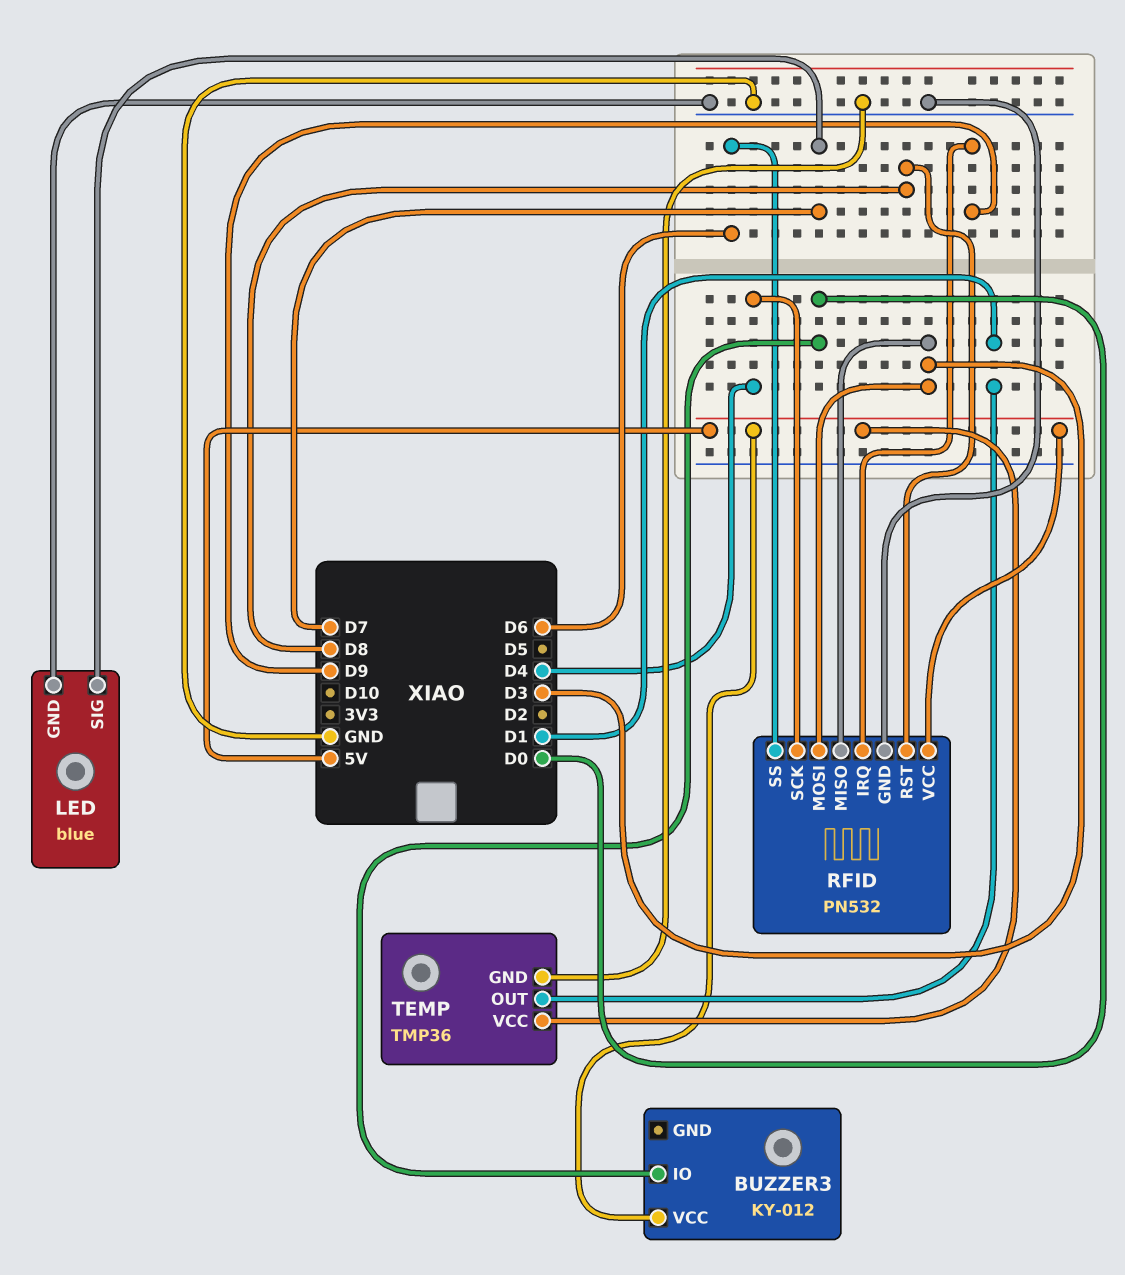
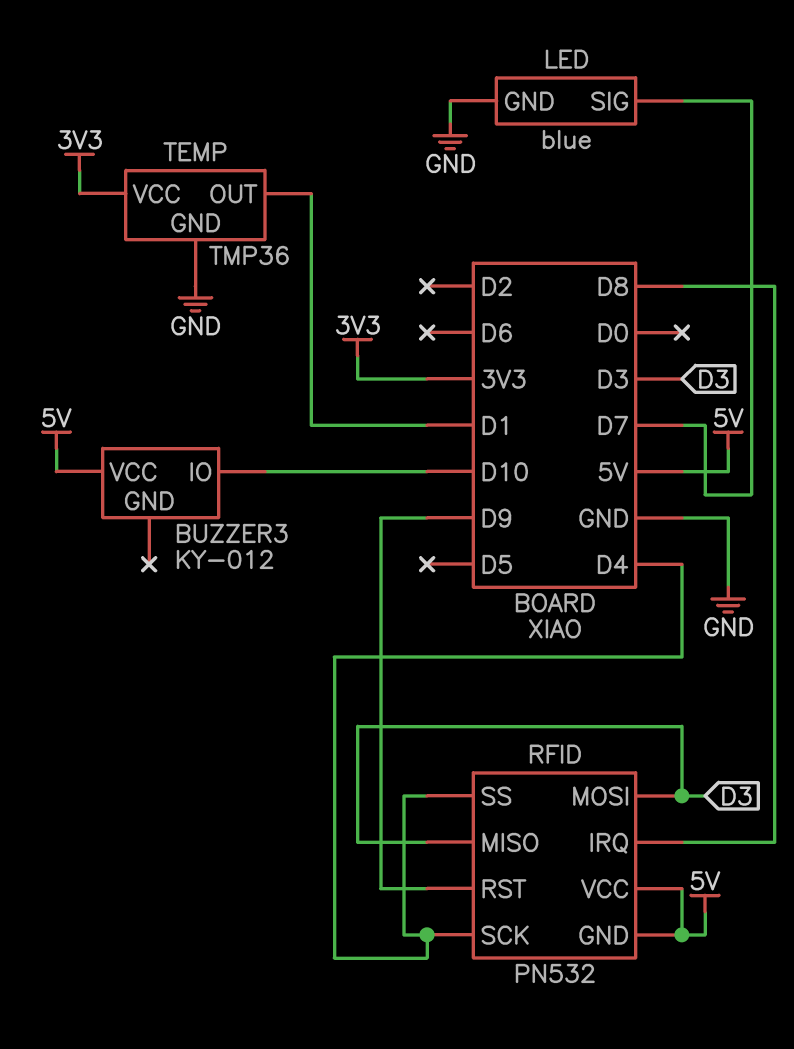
BUZZER3 pin IO: D0 -> D10
RFID pin GND: GND -> 5V
RFID pin IRQ: D9 -> D8
RFID pin RST: D8 -> D9
RFID pin SS: D6 -> D4
TEMP pin VCC: 5V -> 3V3

